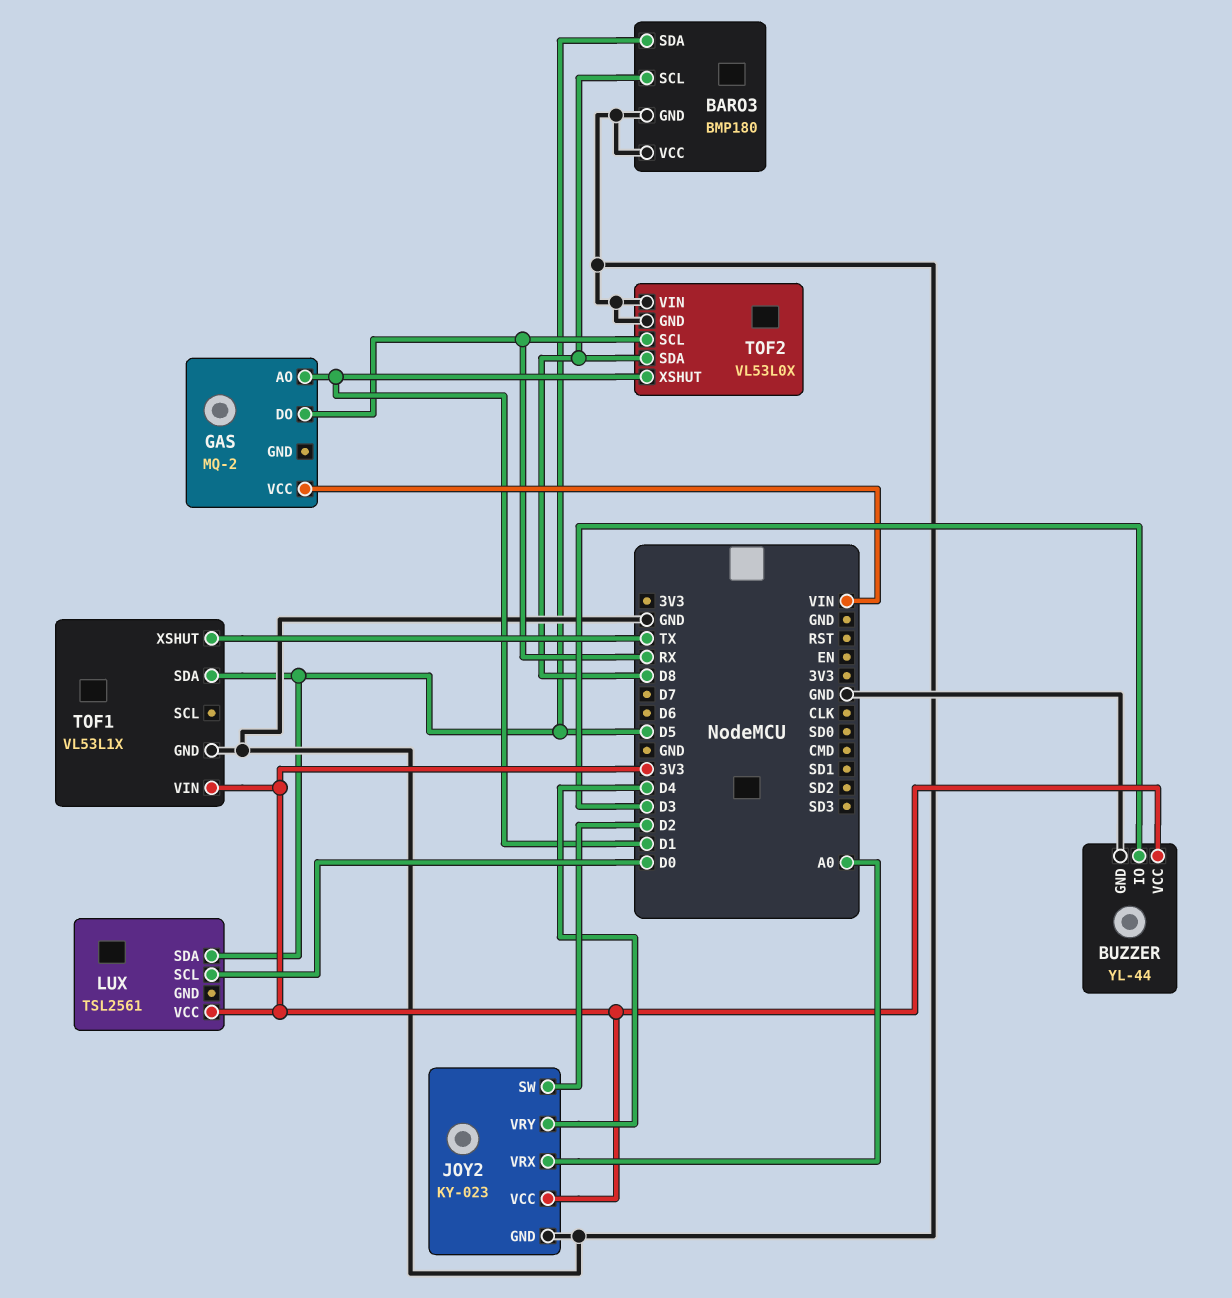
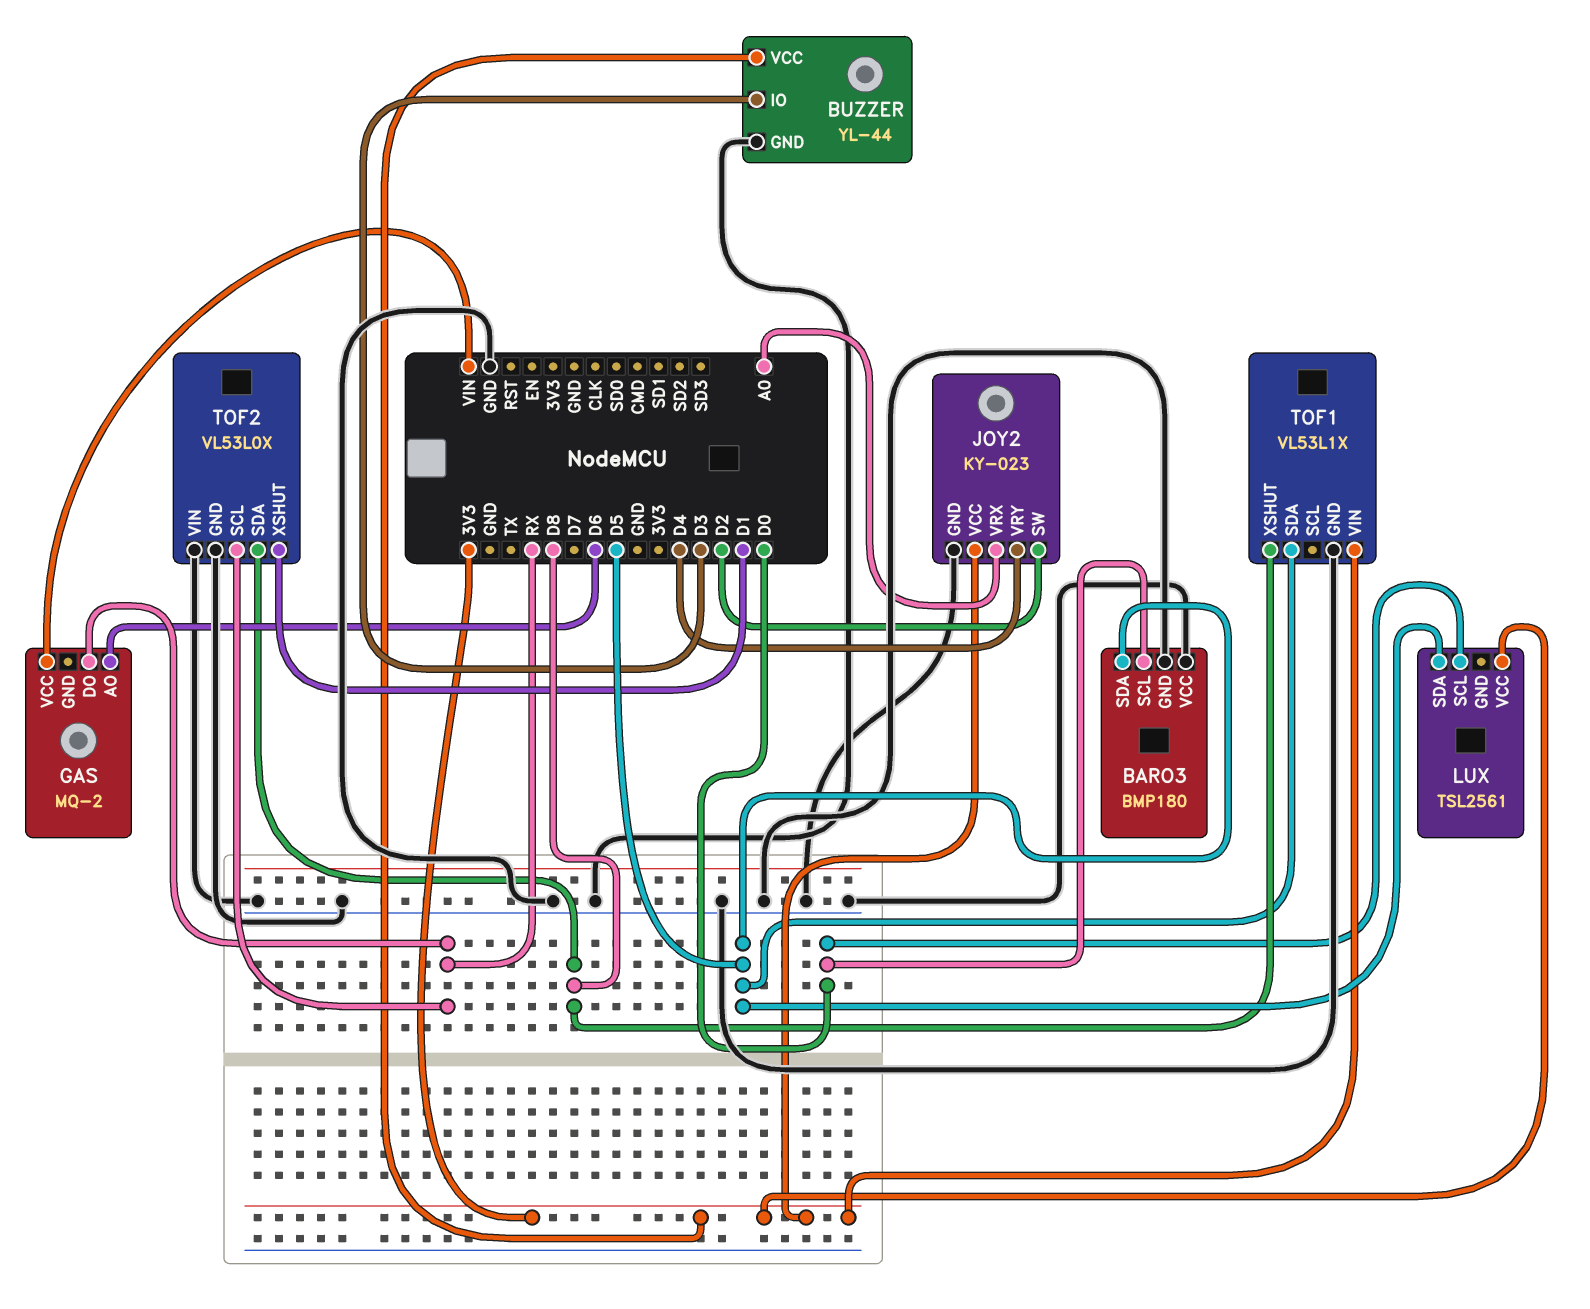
BARO3 pin SCL: D8 -> D0
GAS pin AO: D1 -> D6
TOF1 pin XSHUT: TX -> D8

